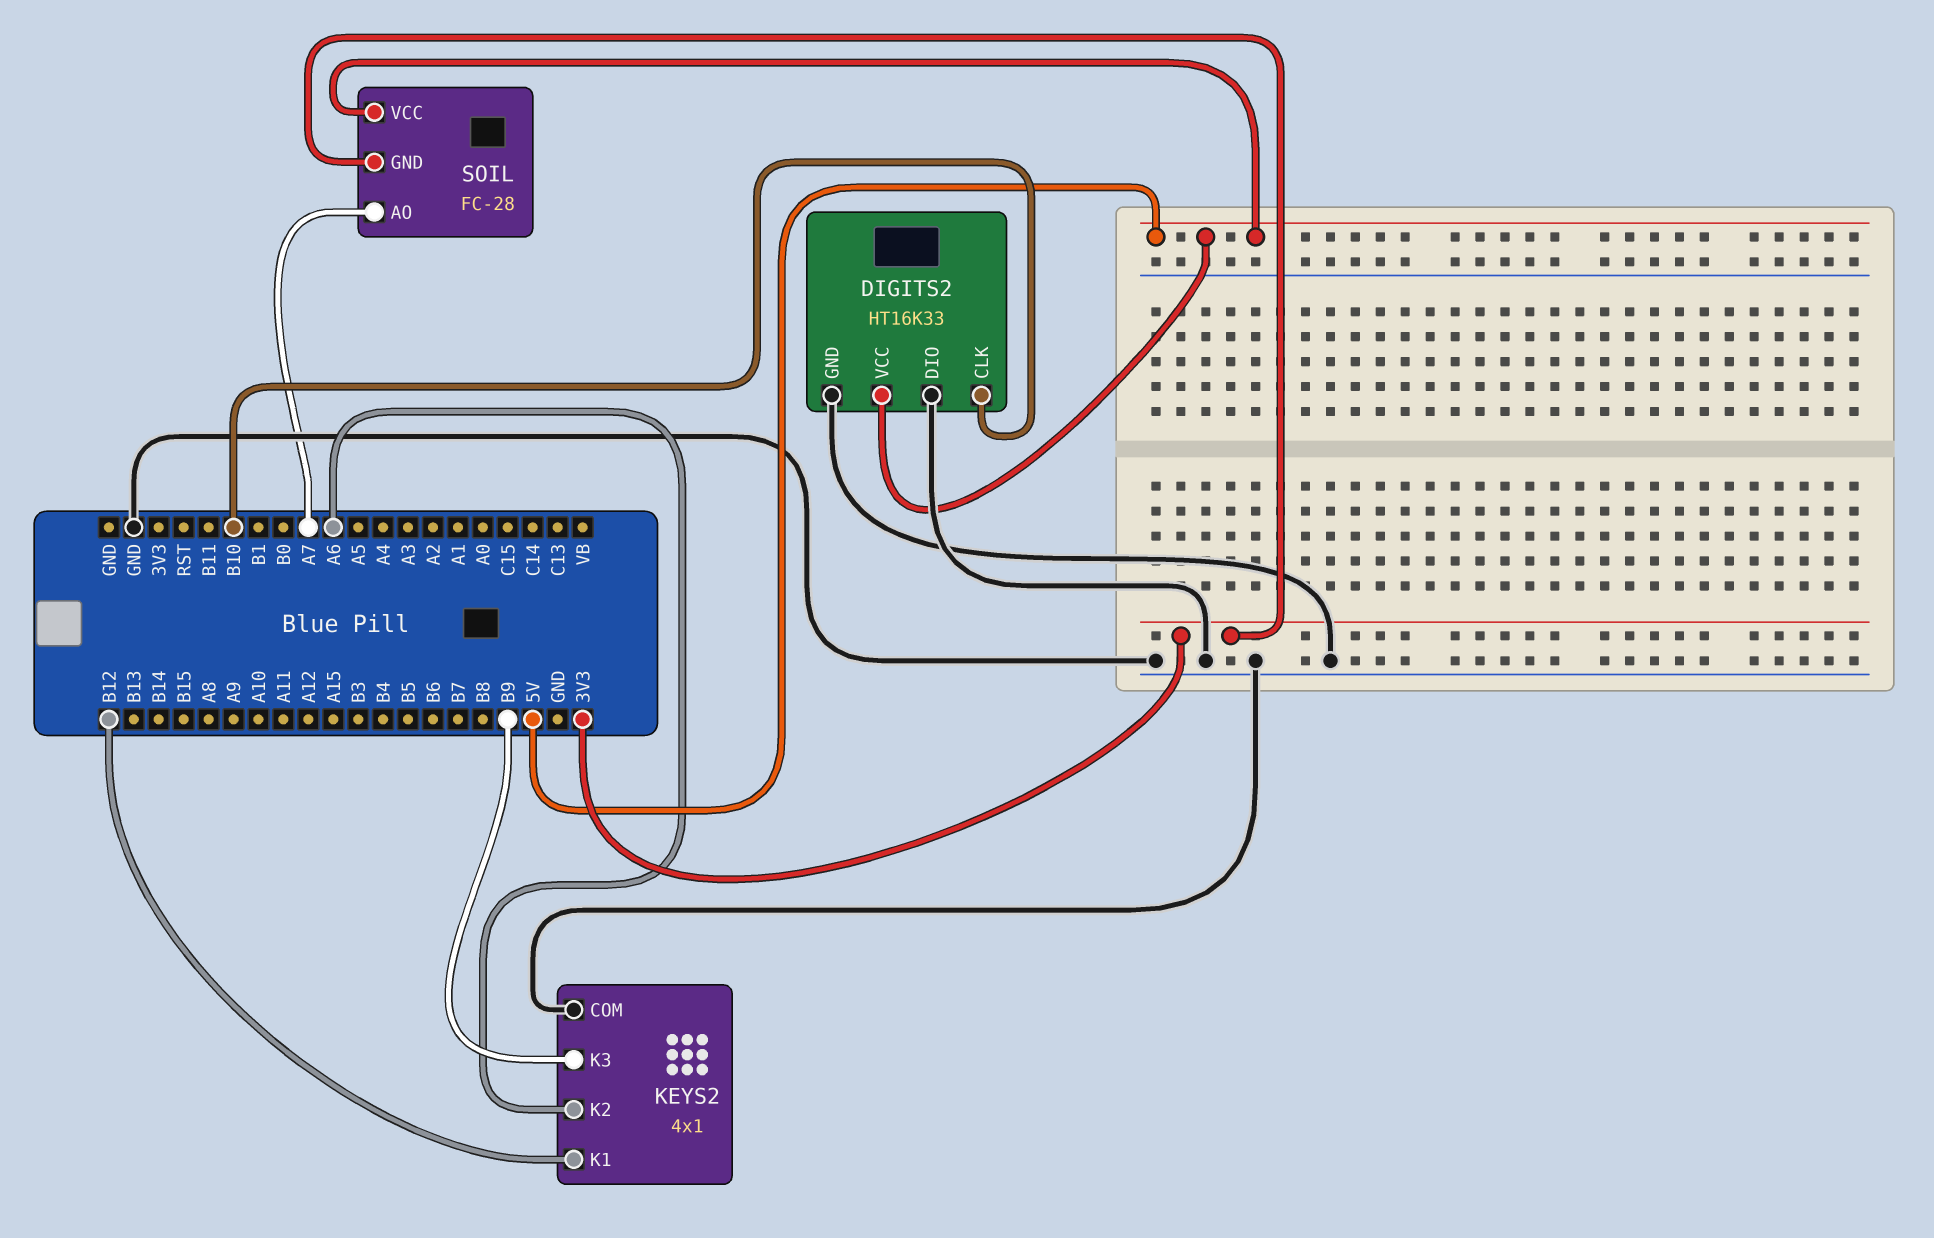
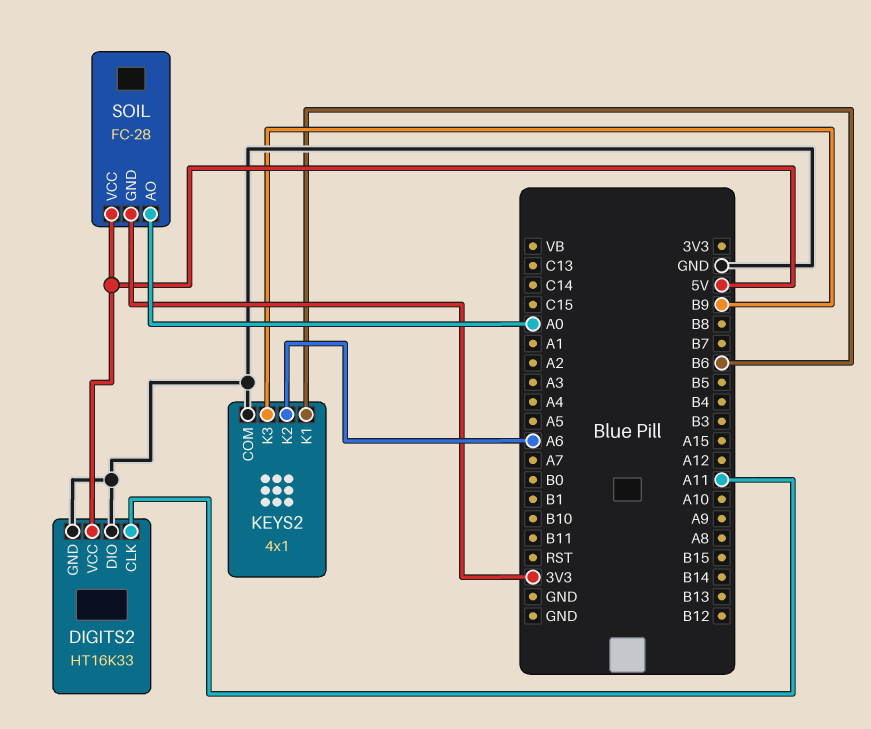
DIGITS2 pin CLK: B10 -> A11
KEYS2 pin K1: B12 -> B6
SOIL pin AO: A7 -> A0

